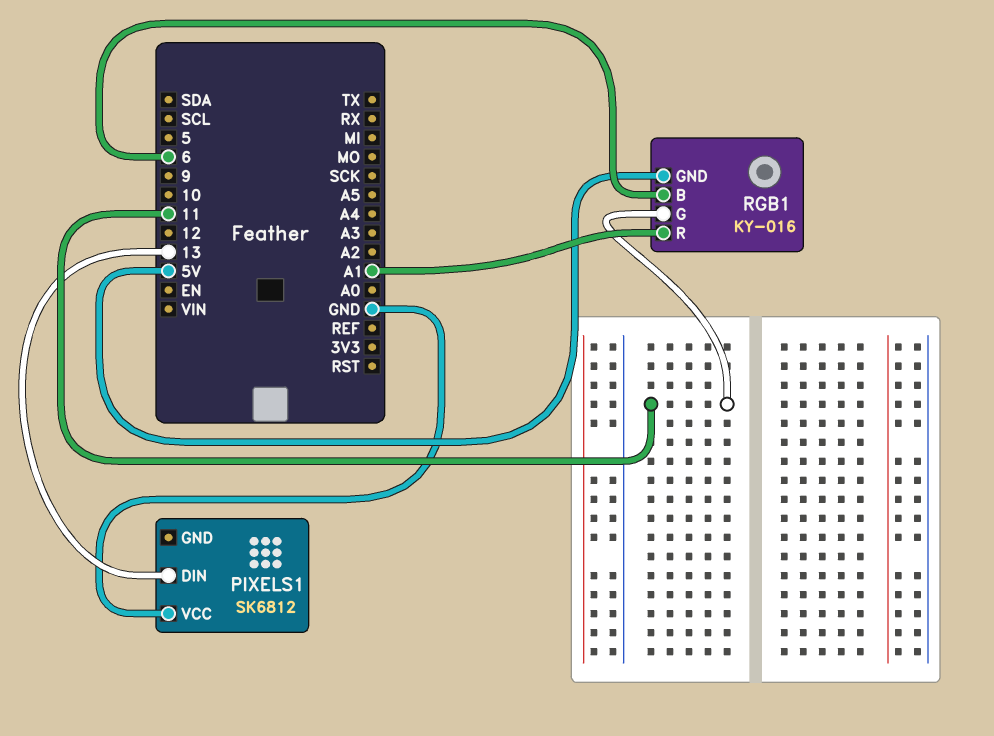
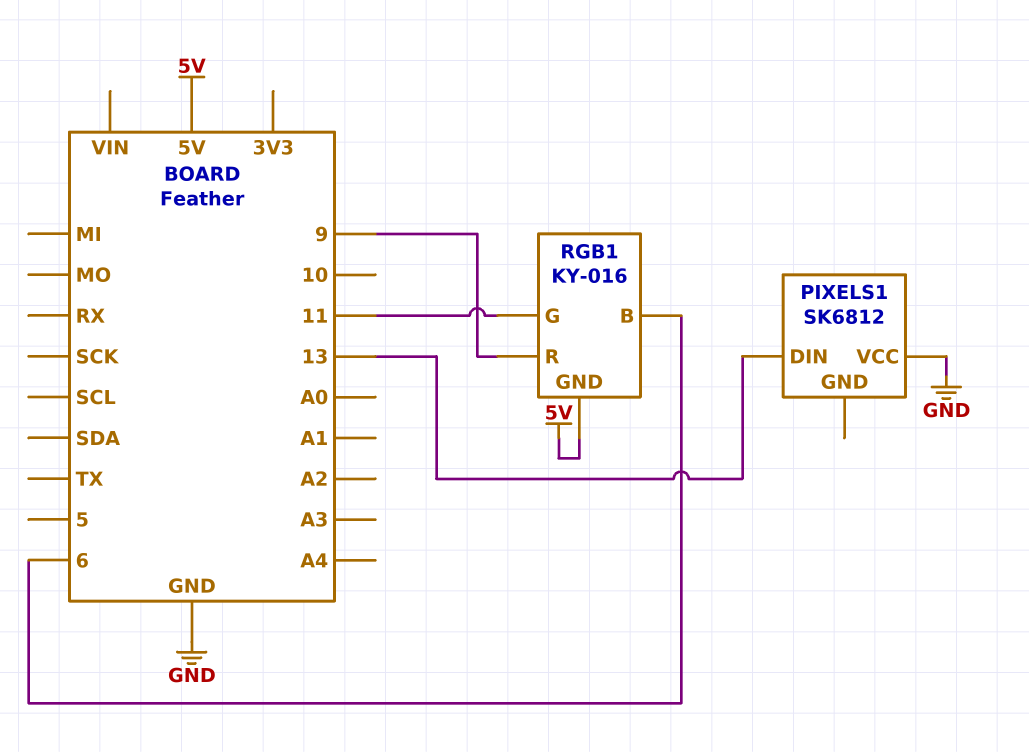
RGB1 pin R: A1 -> 9

